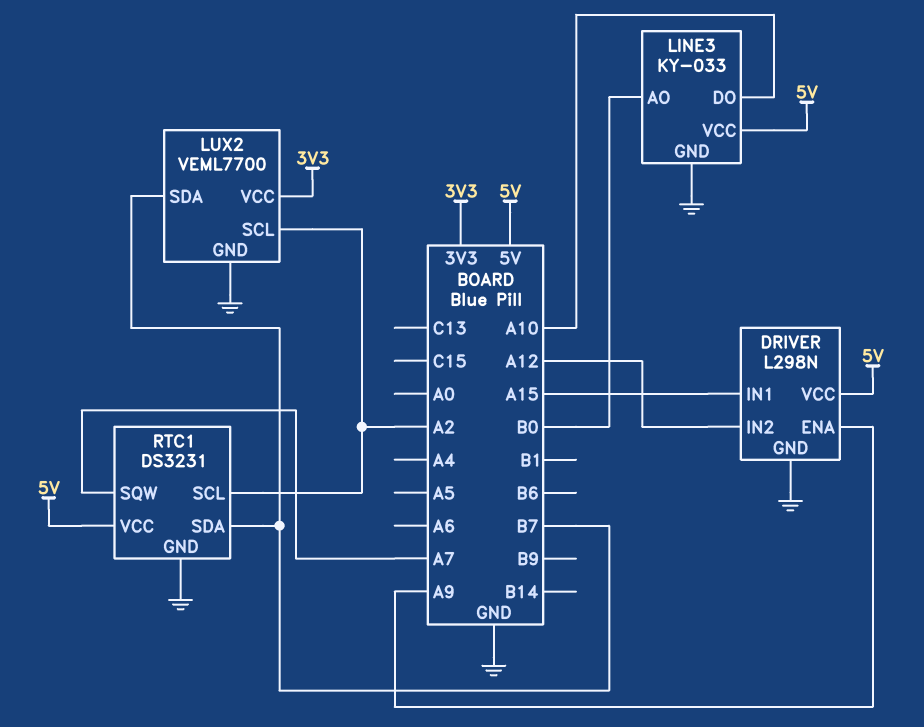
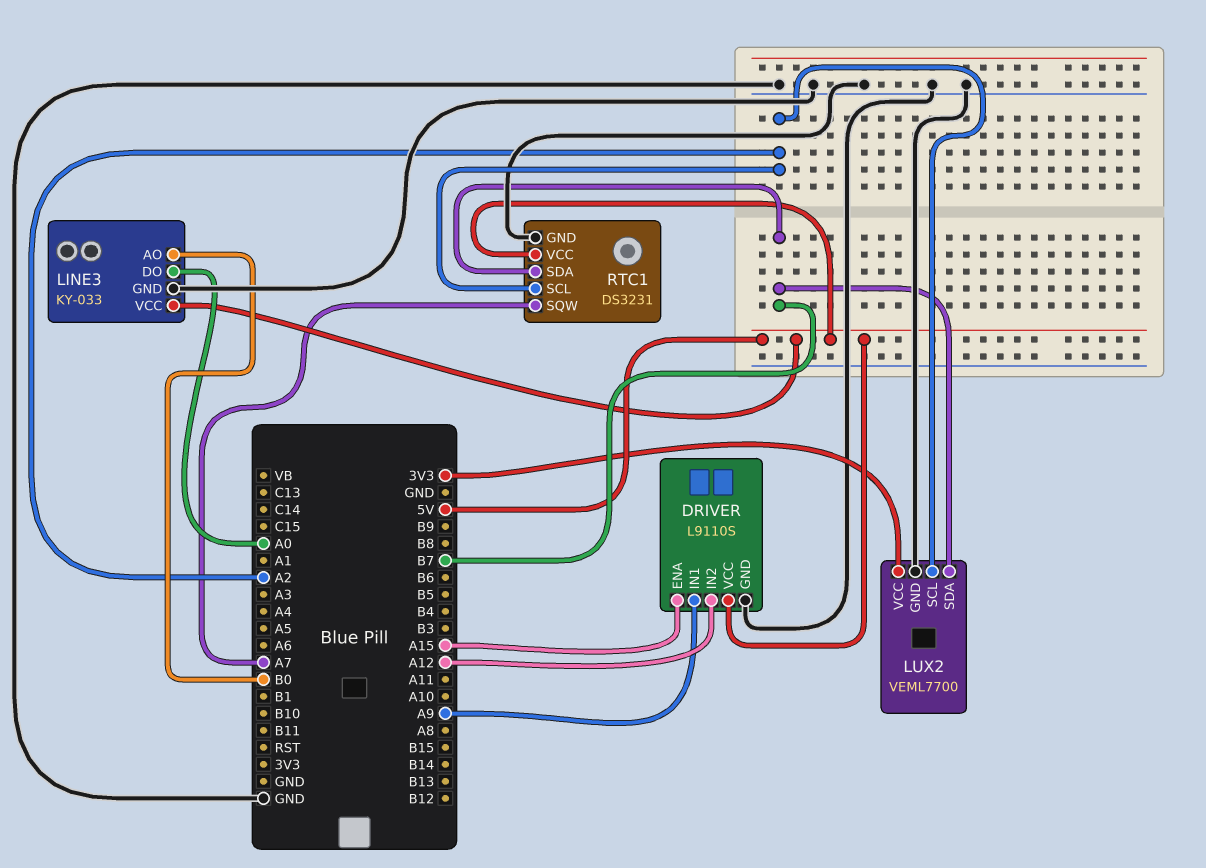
DRIVER: L298N -> L9110S
DRIVER pin ENA: A9 -> A15
DRIVER pin IN1: A15 -> A9
LINE3 pin DO: A10 -> A0

